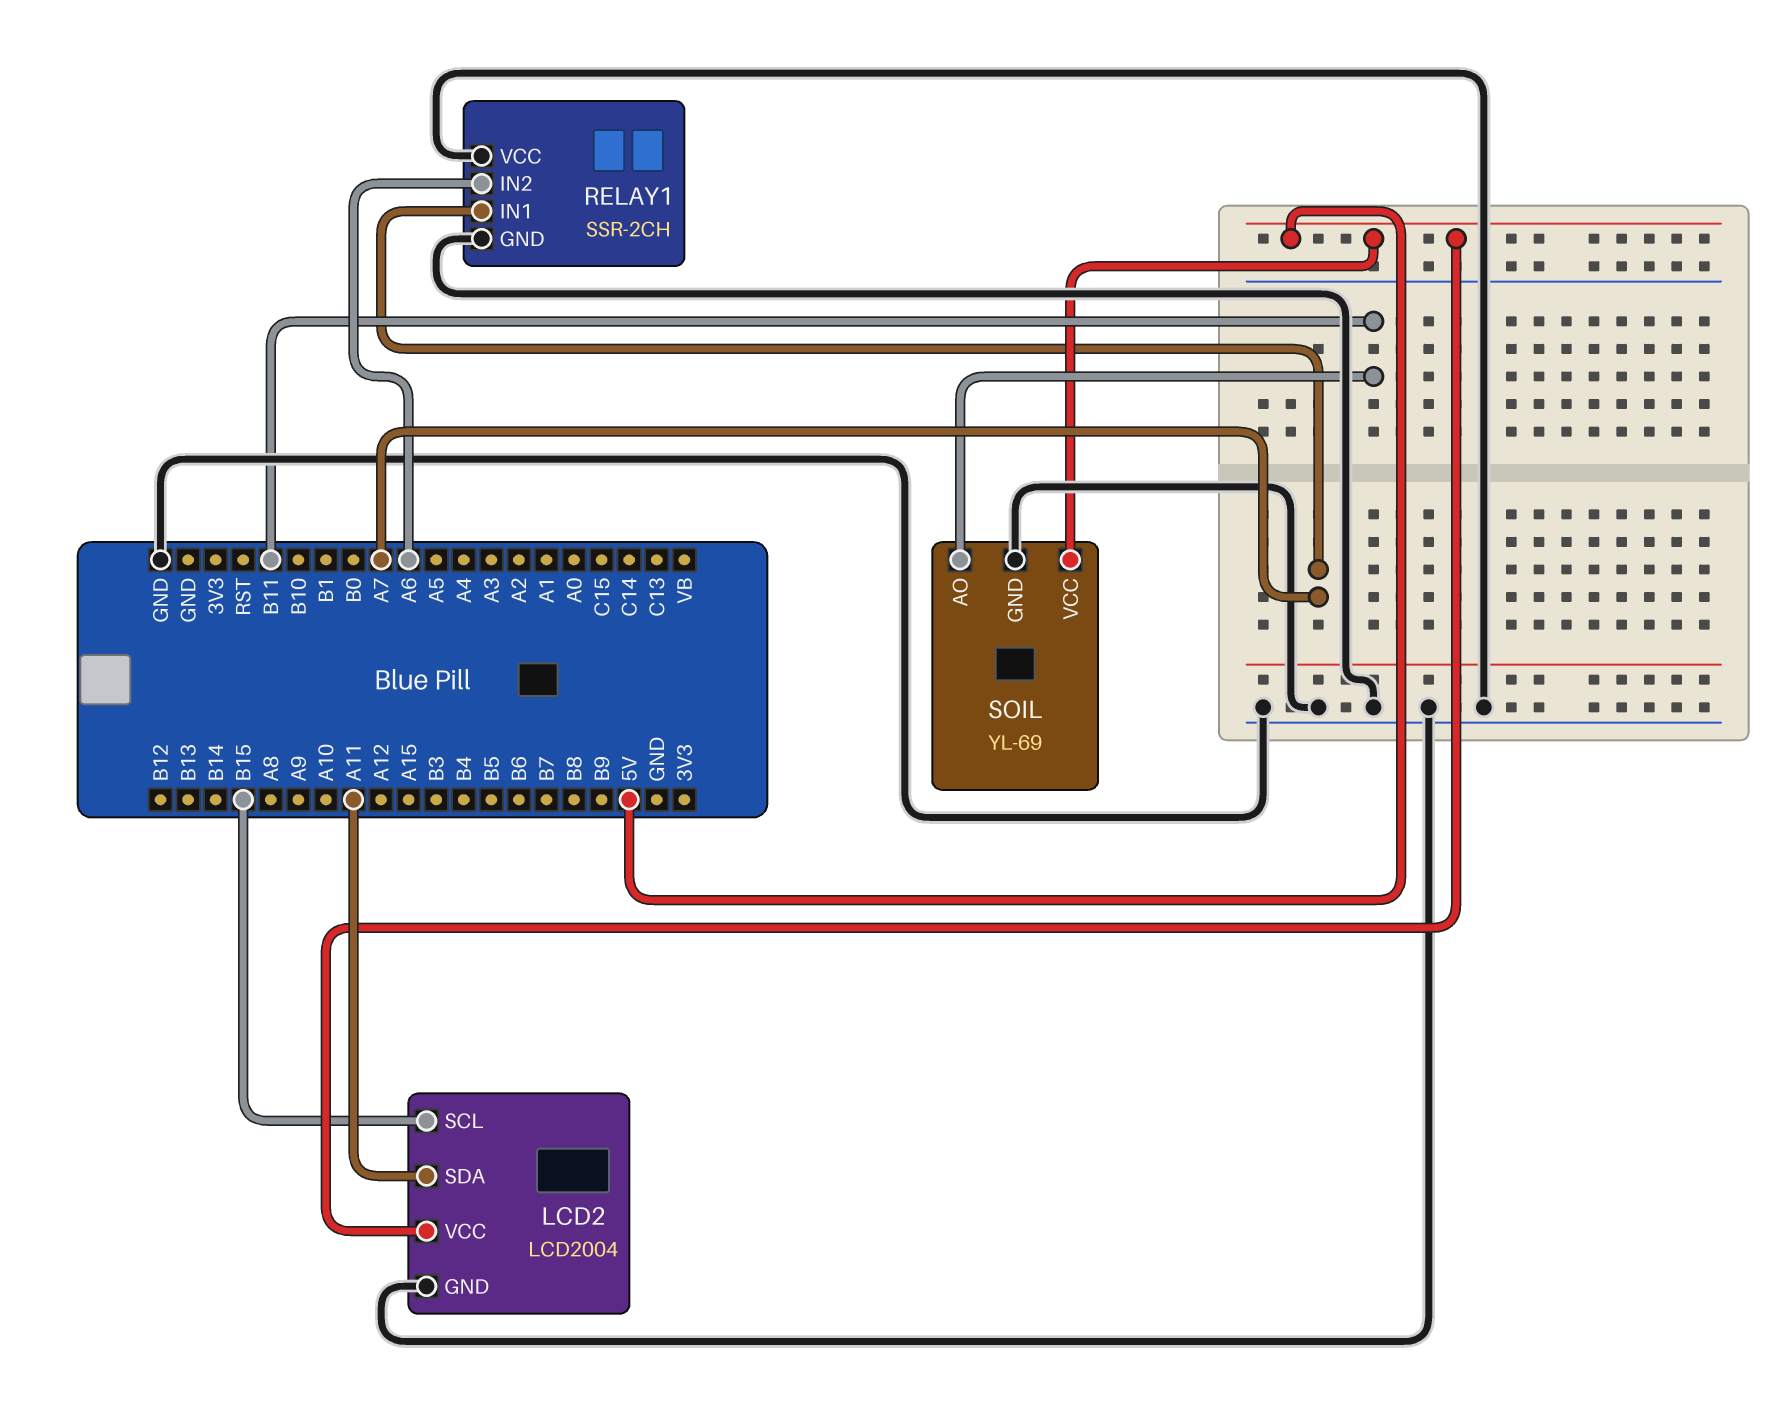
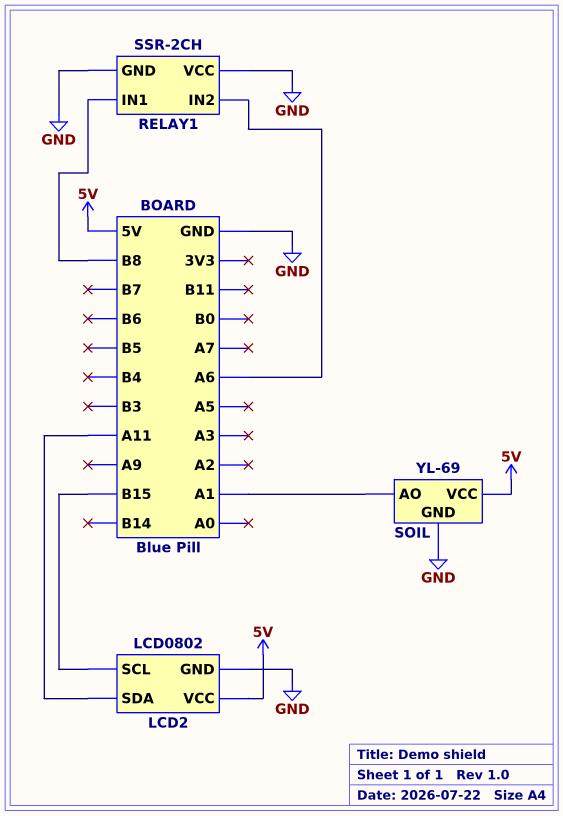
LCD2: LCD2004 -> LCD0802
RELAY1 pin IN1: A7 -> B8
SOIL pin AO: B11 -> A1

